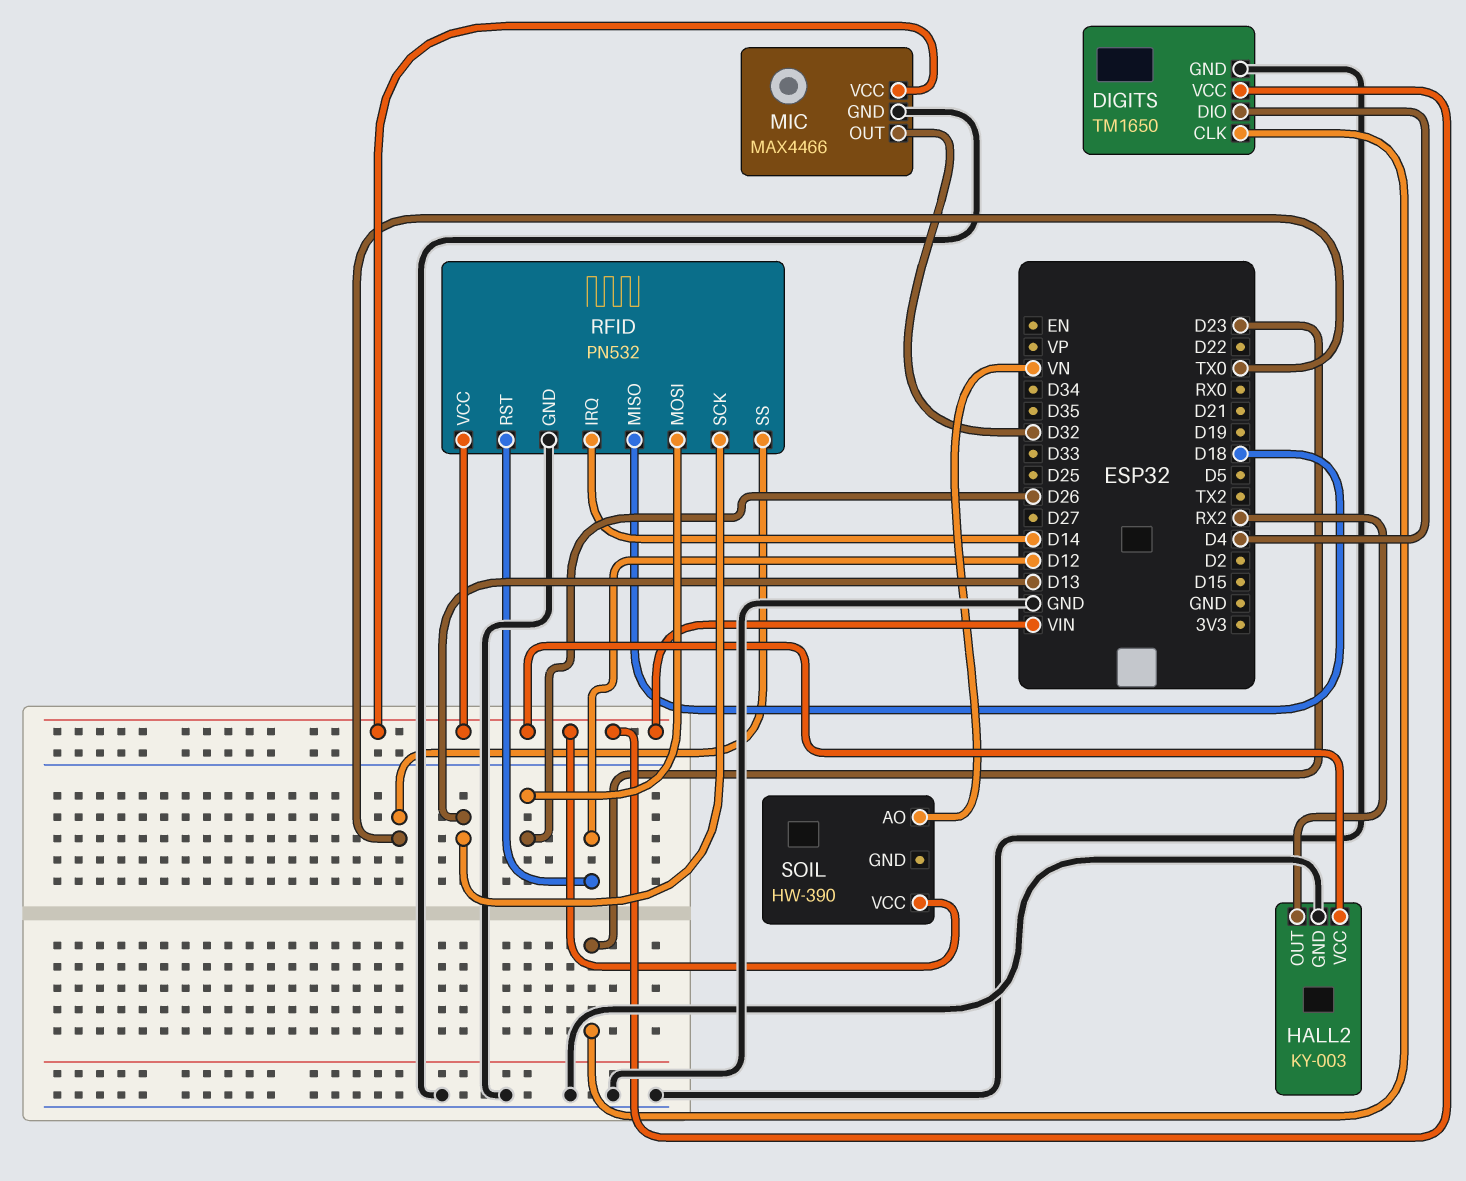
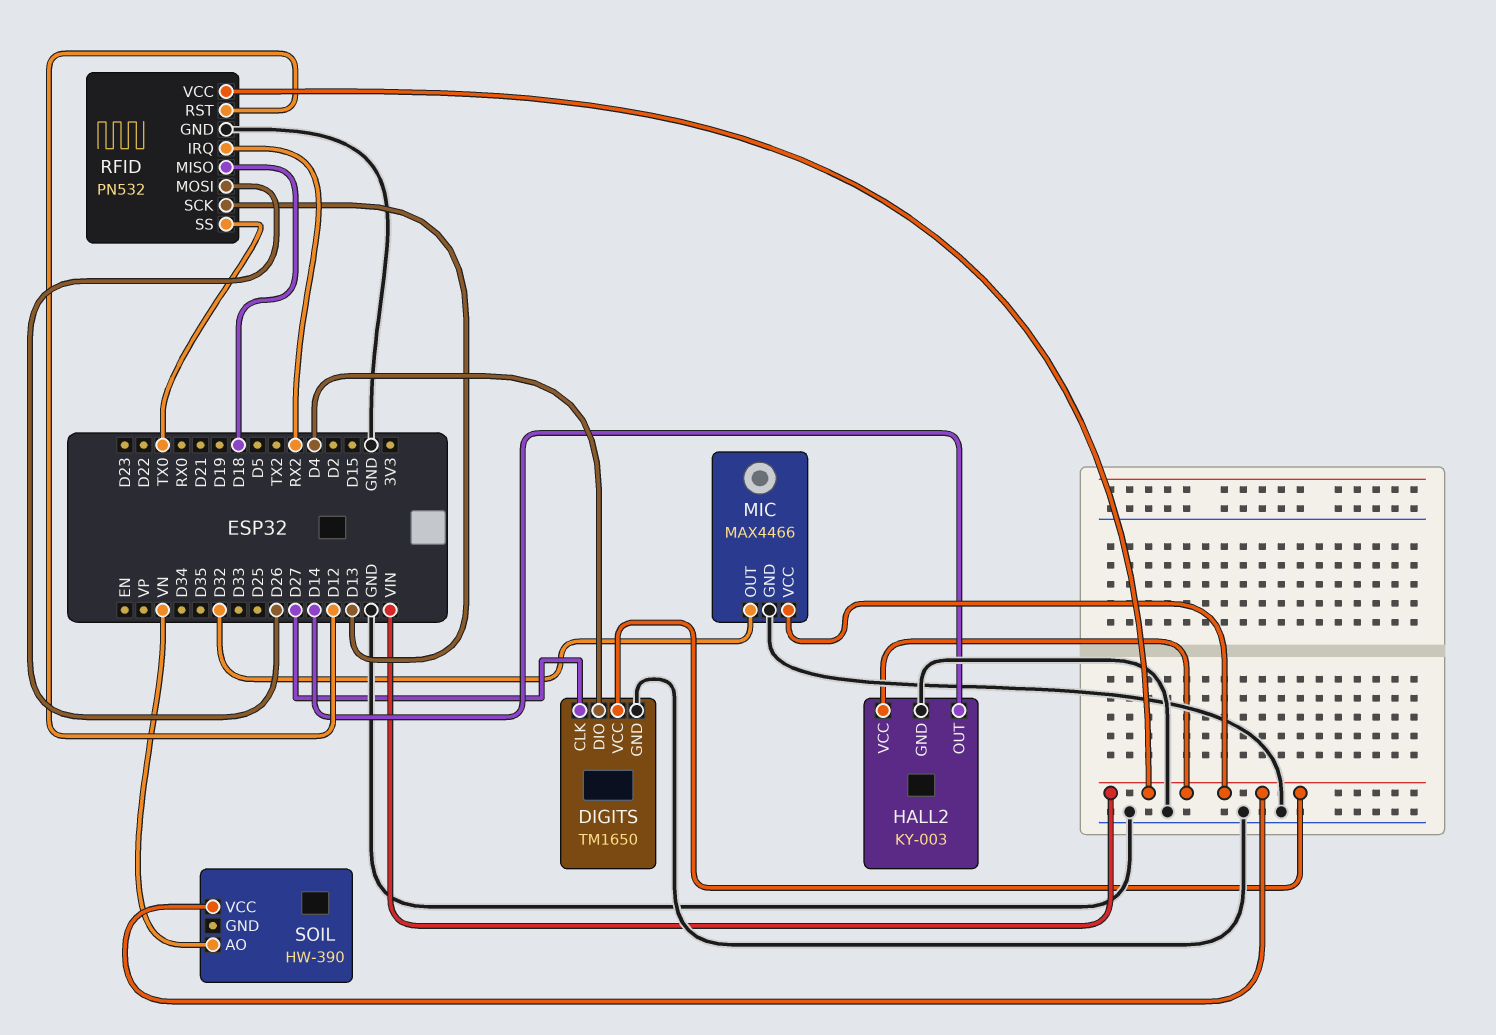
DIGITS pin CLK: D23 -> D27
HALL2 pin OUT: RX2 -> D14
RFID pin IRQ: D14 -> RX2

